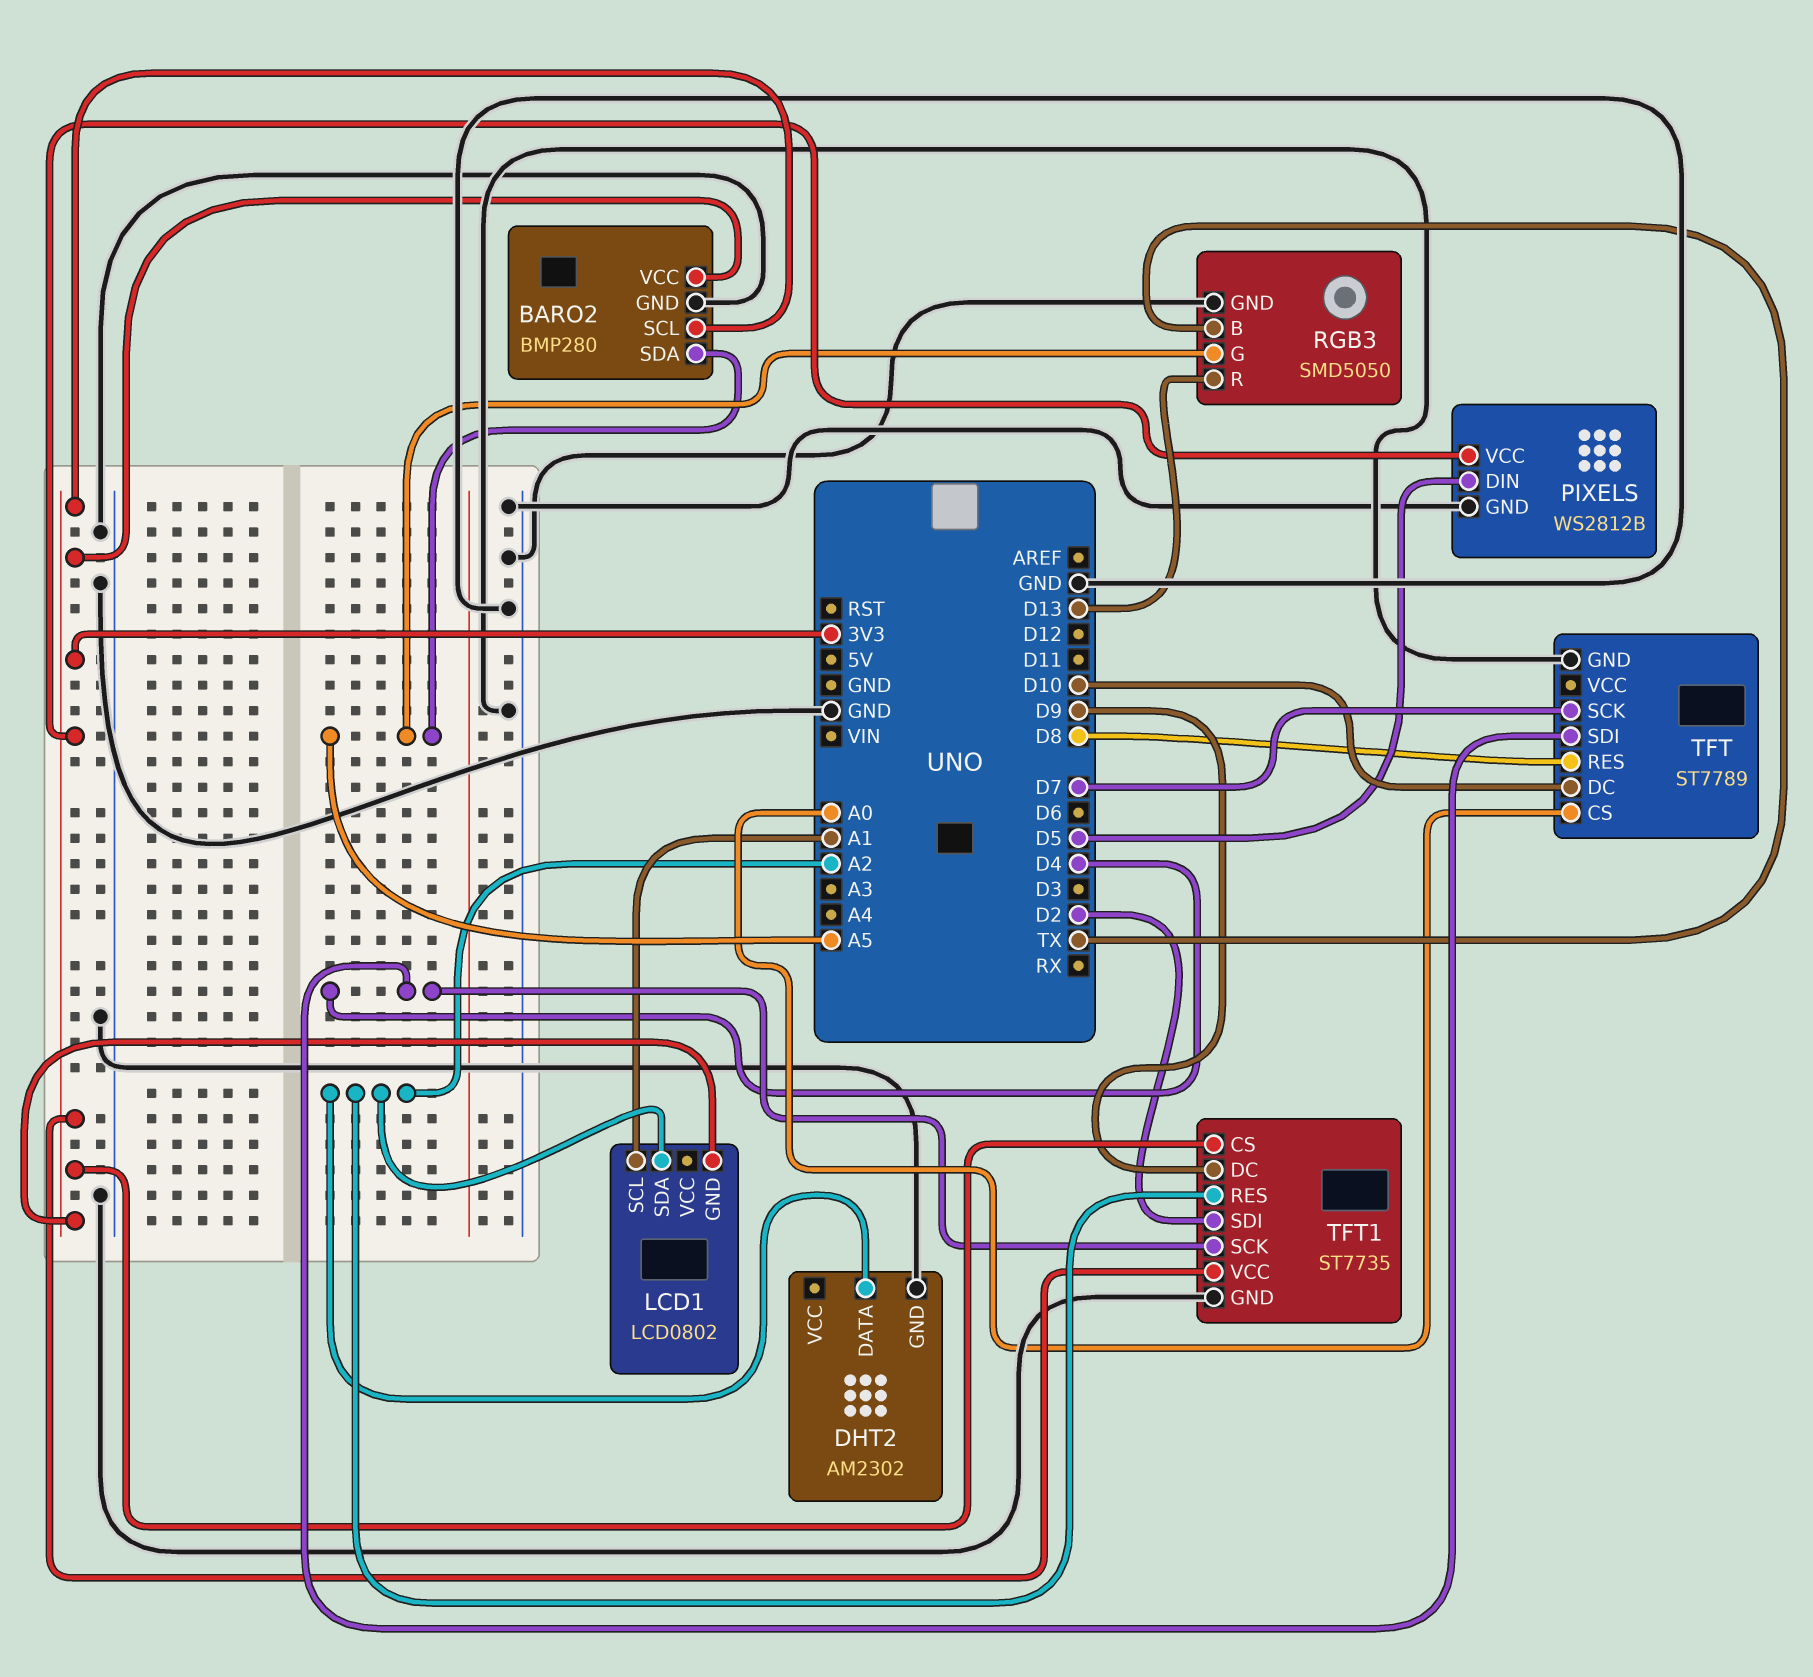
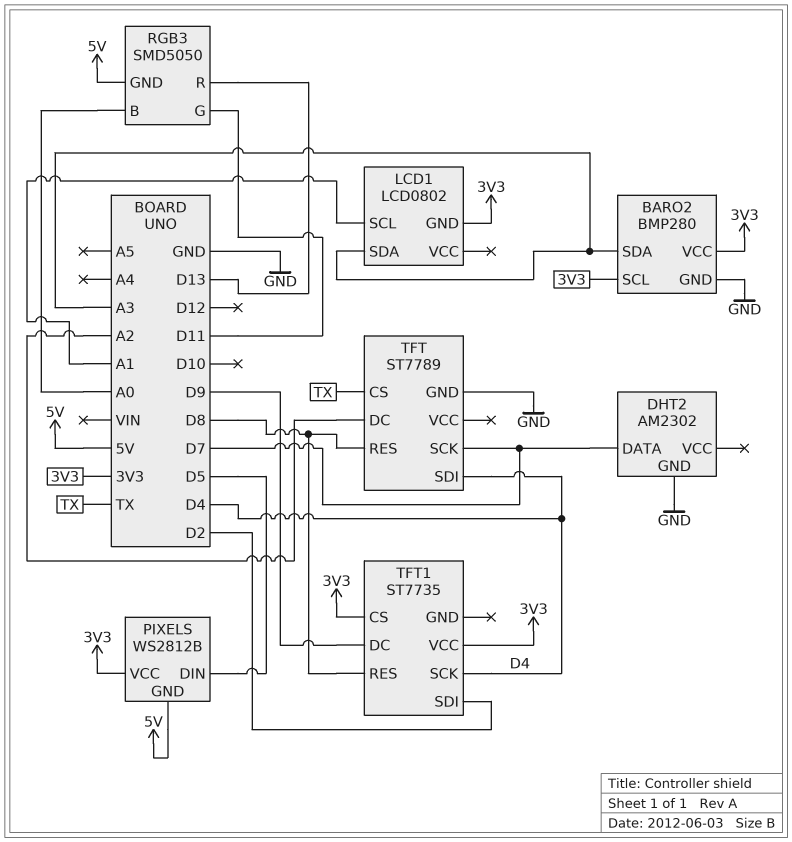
BARO2 pin SDA: A5 -> A3
DHT2 pin DATA: A2 -> D7
LCD1 pin SDA: A2 -> A3
PIXELS pin GND: GND -> 5V
RGB3 pin B: TX -> A0
RGB3 pin G: A5 -> D11
RGB3 pin GND: GND -> 5V
TFT pin CS: A0 -> TX
TFT pin DC: D10 -> A2
TFT1 pin GND: GND -> none
TFT1 pin RES: A2 -> D8

